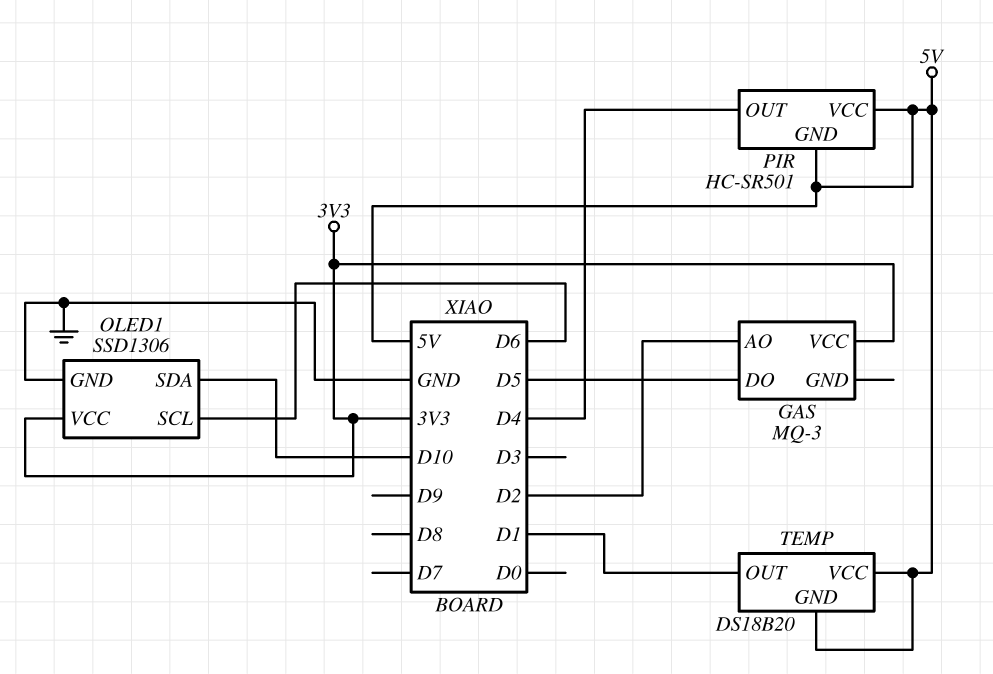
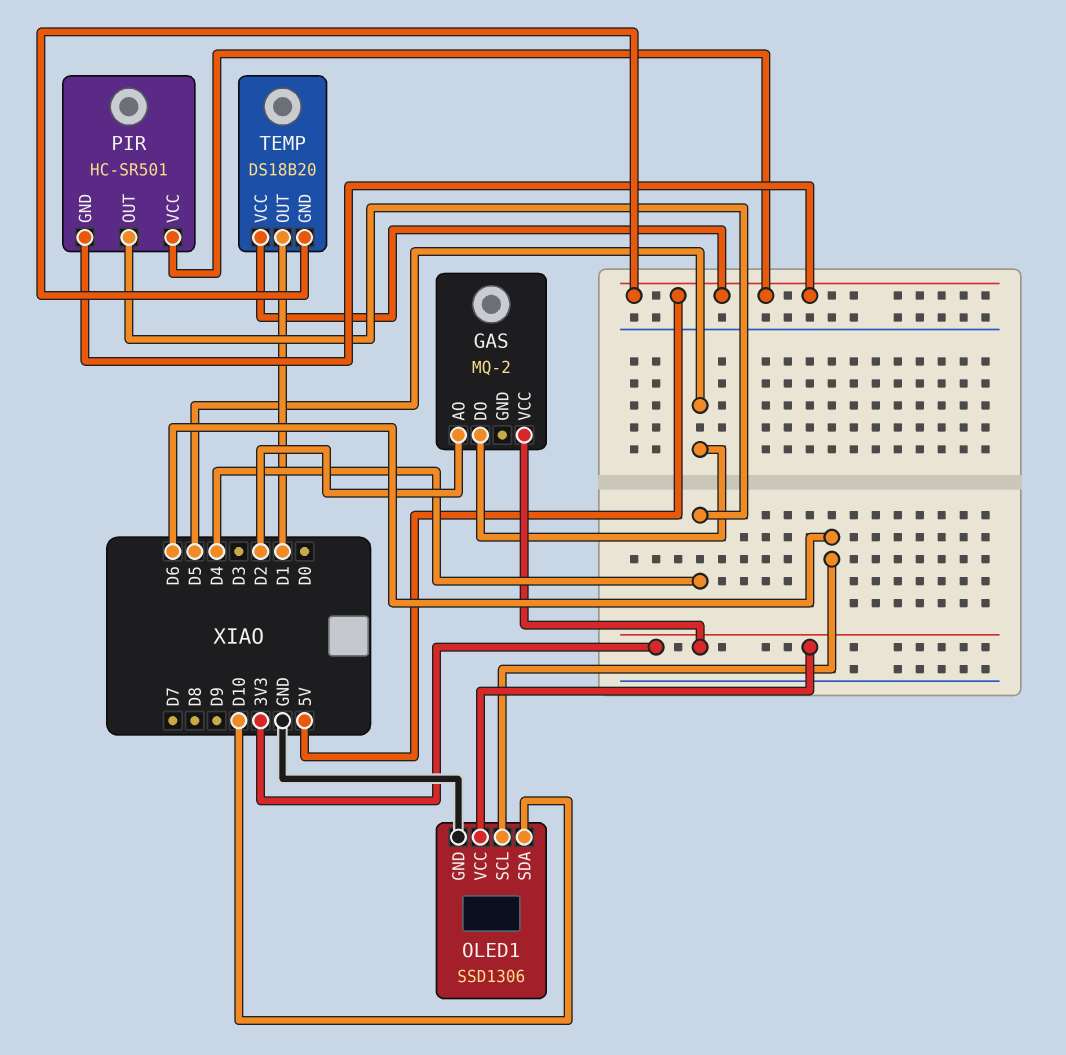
GAS: MQ-3 -> MQ-2

